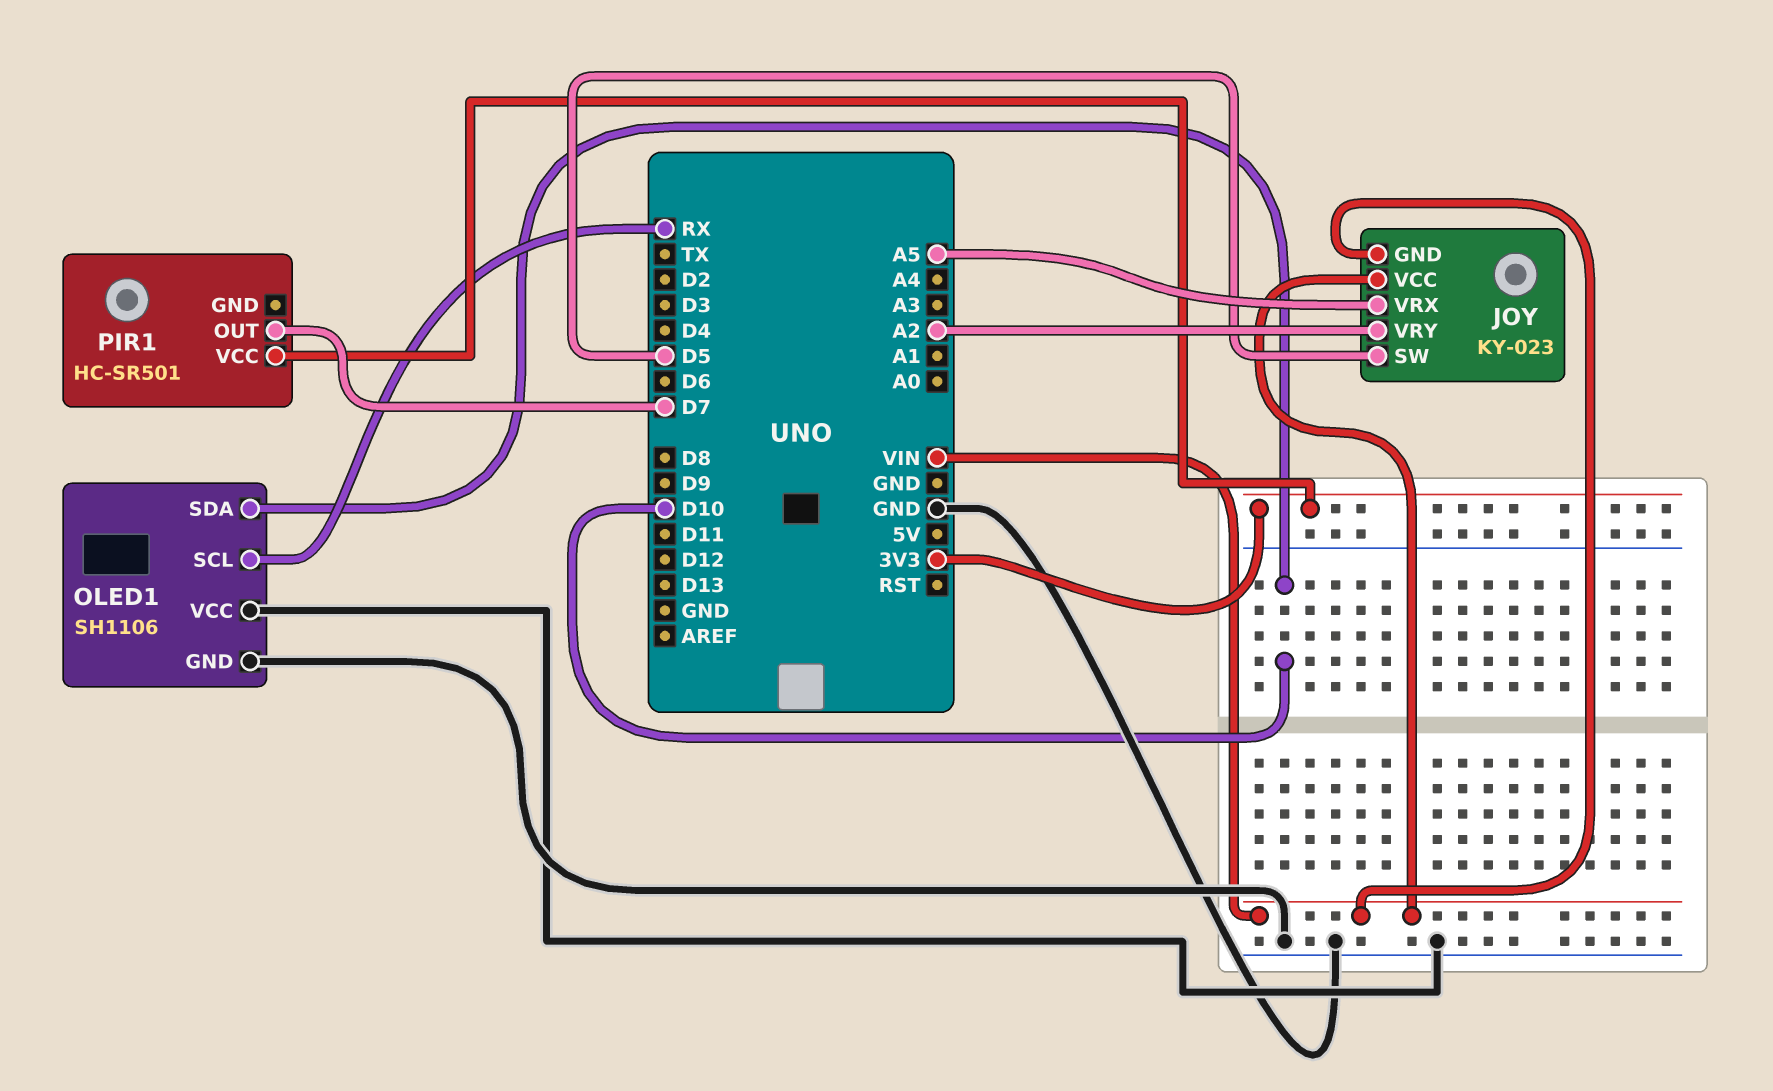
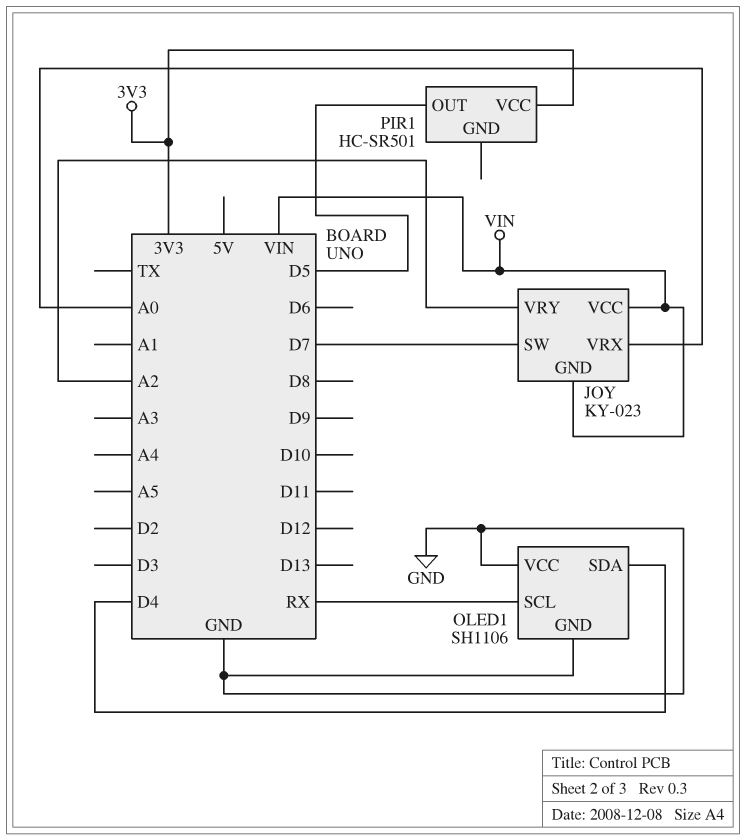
JOY pin SW: D5 -> D7
JOY pin VRX: A5 -> A0
OLED1 pin SDA: D10 -> D4
PIR1 pin OUT: D7 -> D5

